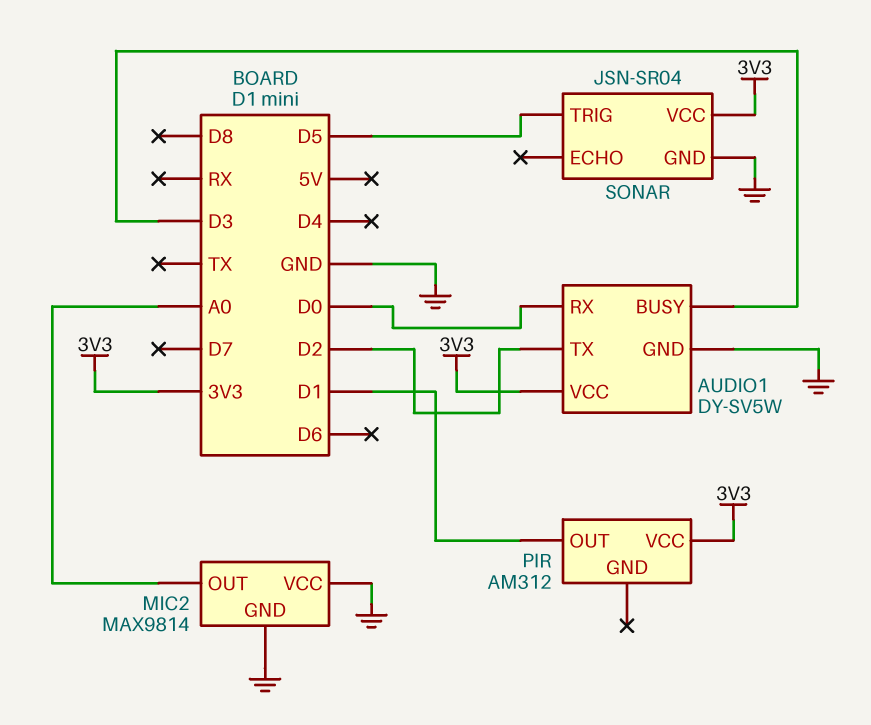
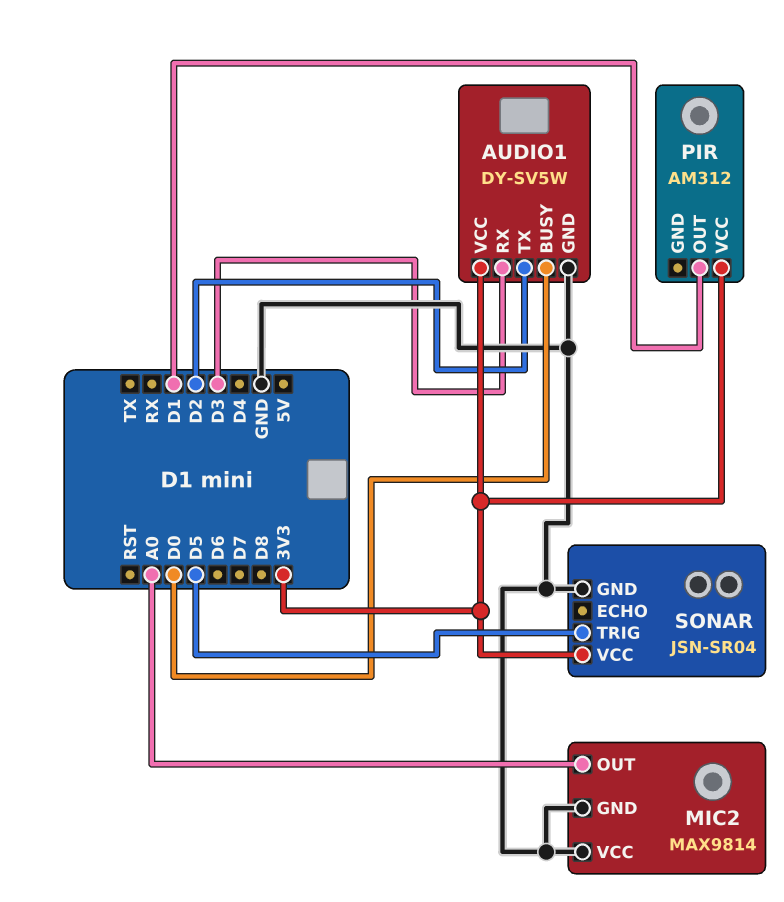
AUDIO1 pin BUSY: D3 -> D0
AUDIO1 pin RX: D0 -> D3

